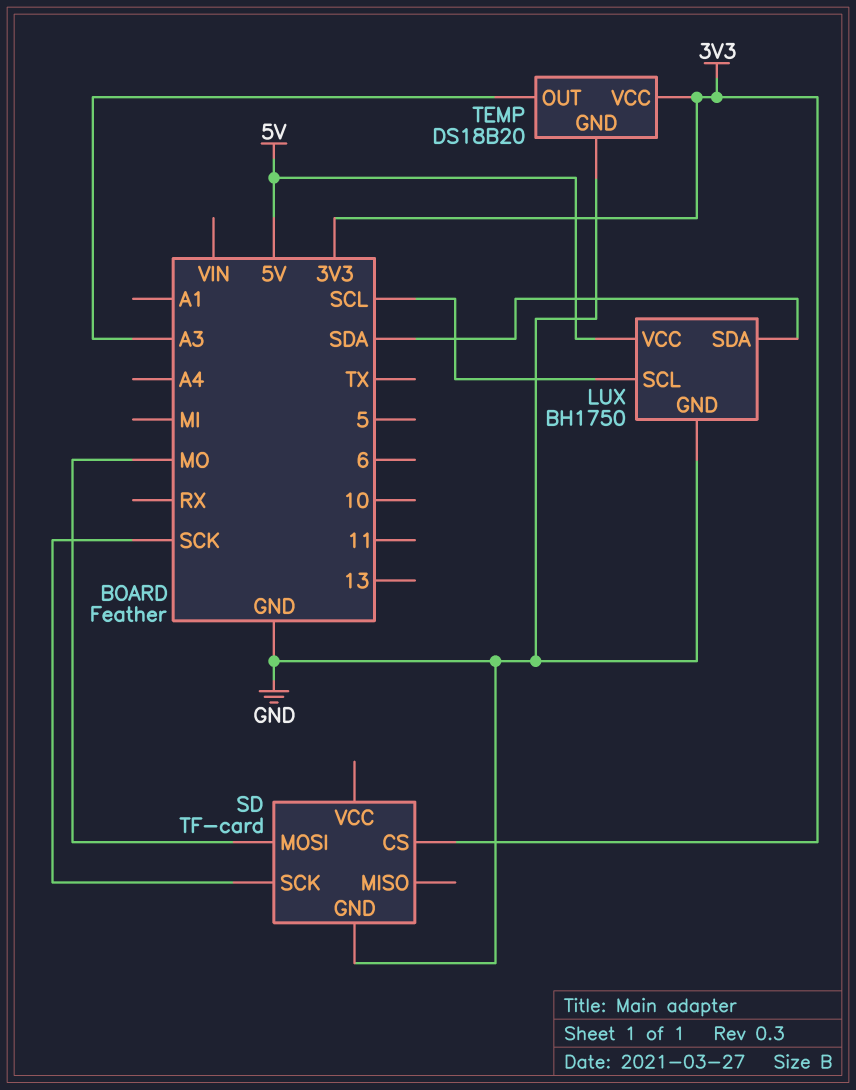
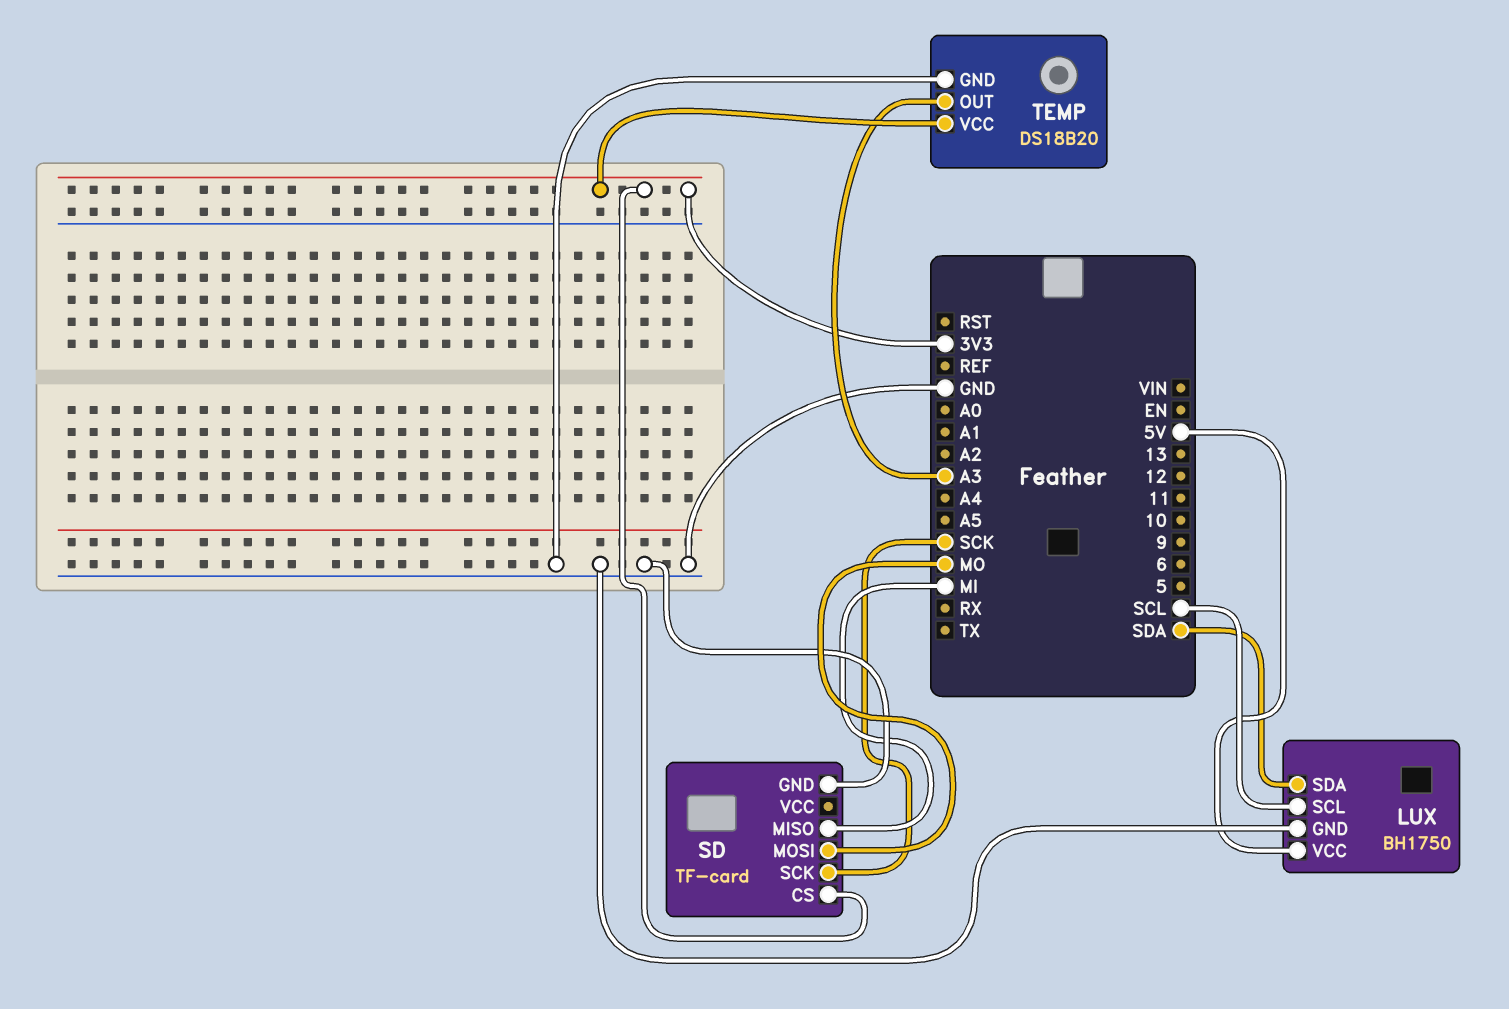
SD pin MISO: none -> MI

